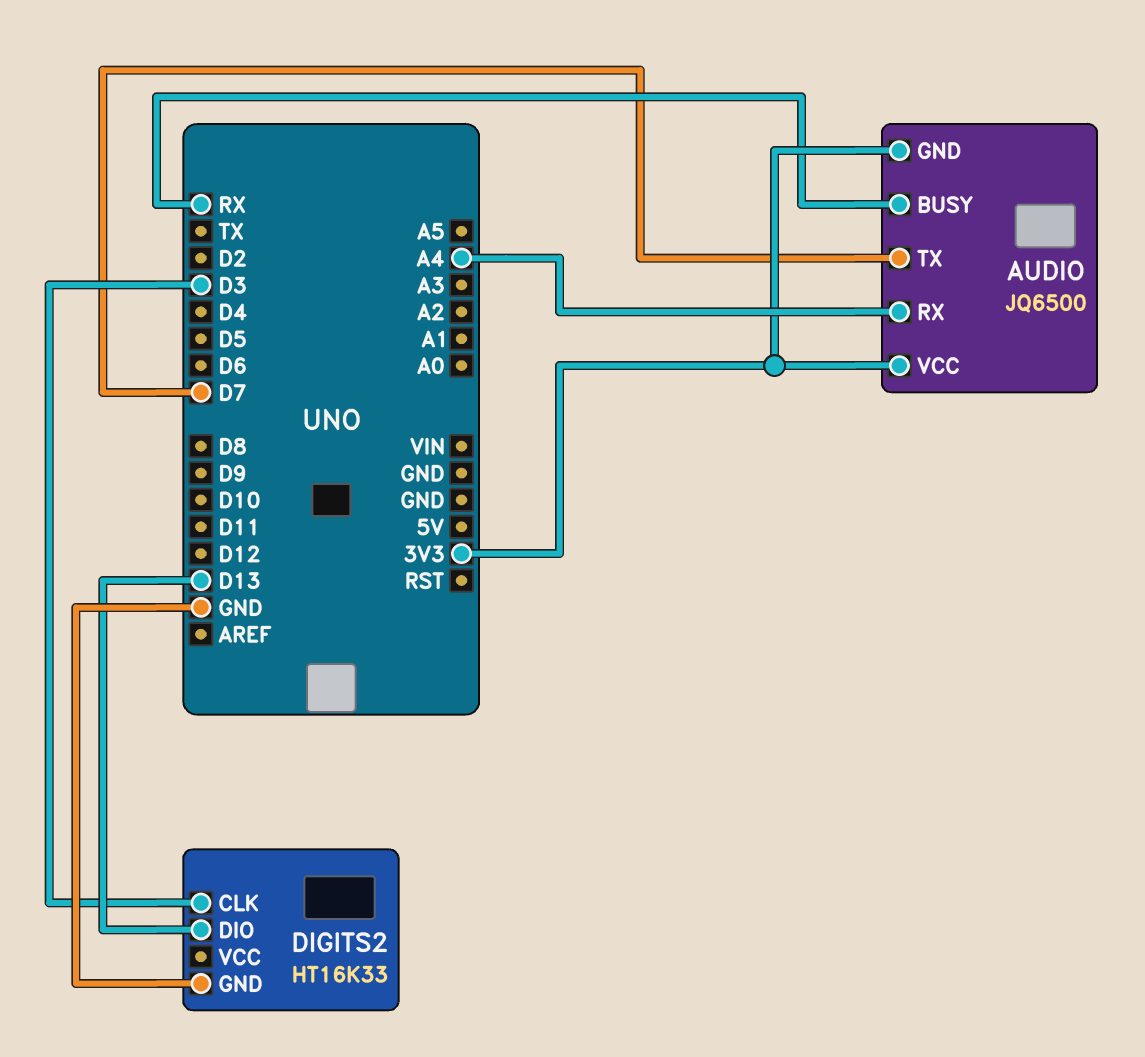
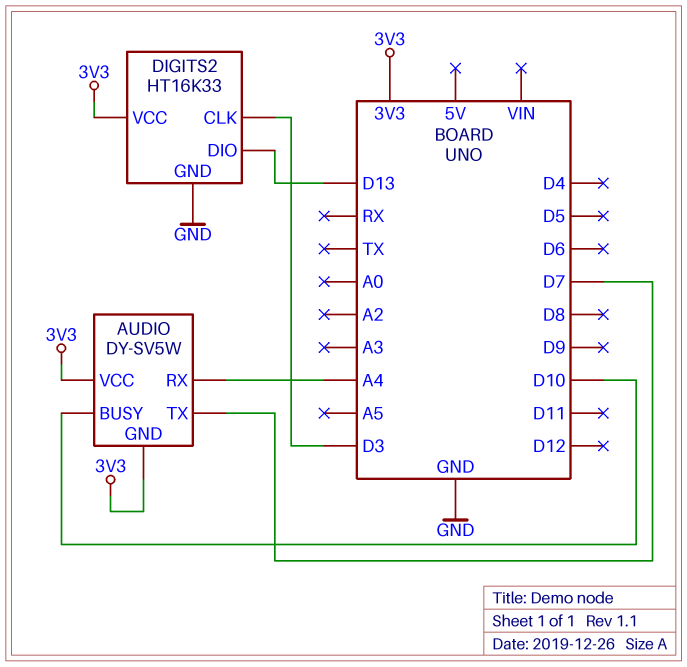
AUDIO: JQ6500 -> DY-SV5W
AUDIO pin BUSY: RX -> D10
DIGITS2 pin VCC: none -> 3V3

